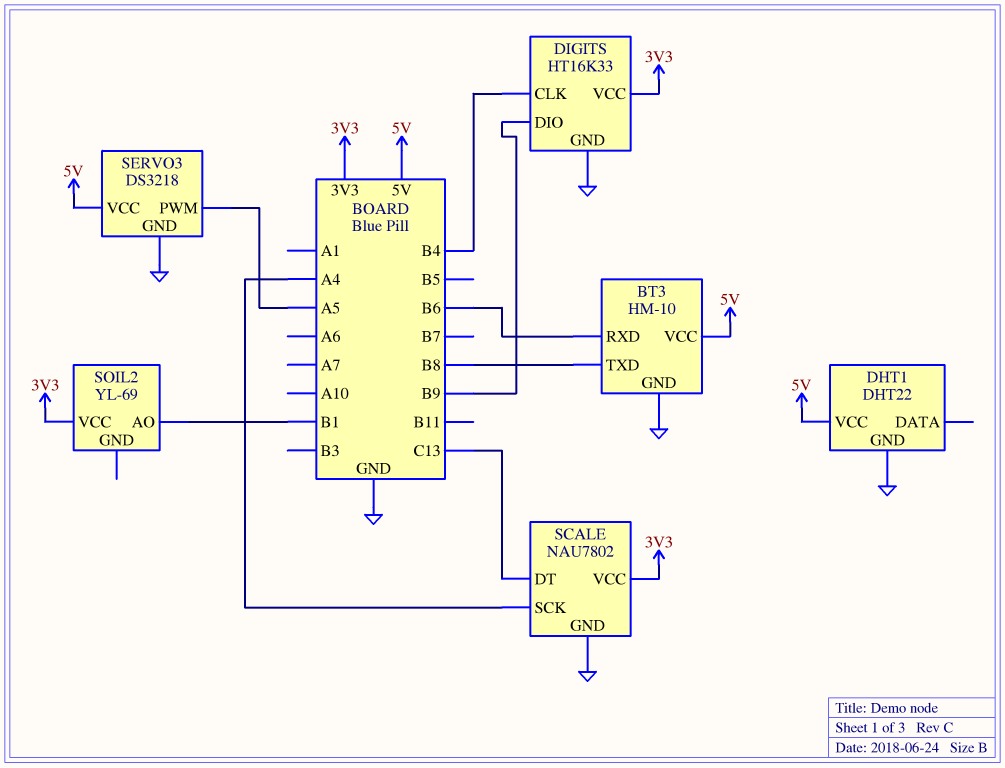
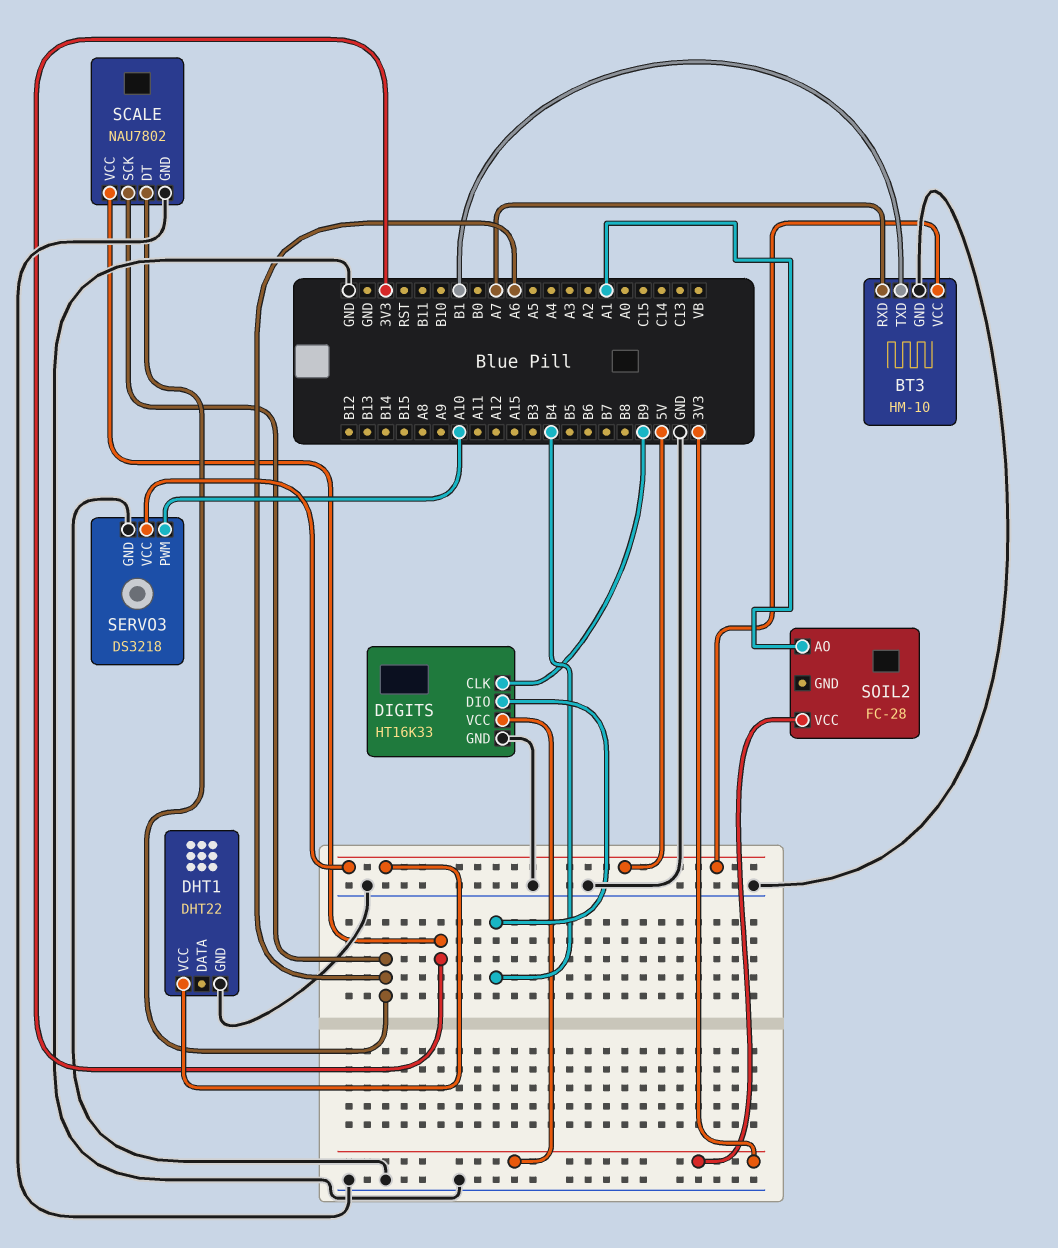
BT3 pin RXD: B6 -> A7
BT3 pin TXD: B8 -> B1
DIGITS pin CLK: B4 -> B9
DIGITS pin DIO: B9 -> B4
SCALE pin DT: C13 -> A6
SCALE pin SCK: A4 -> A6
SERVO3 pin PWM: A5 -> A10
SOIL2: YL-69 -> FC-28
SOIL2 pin AO: B1 -> A1

